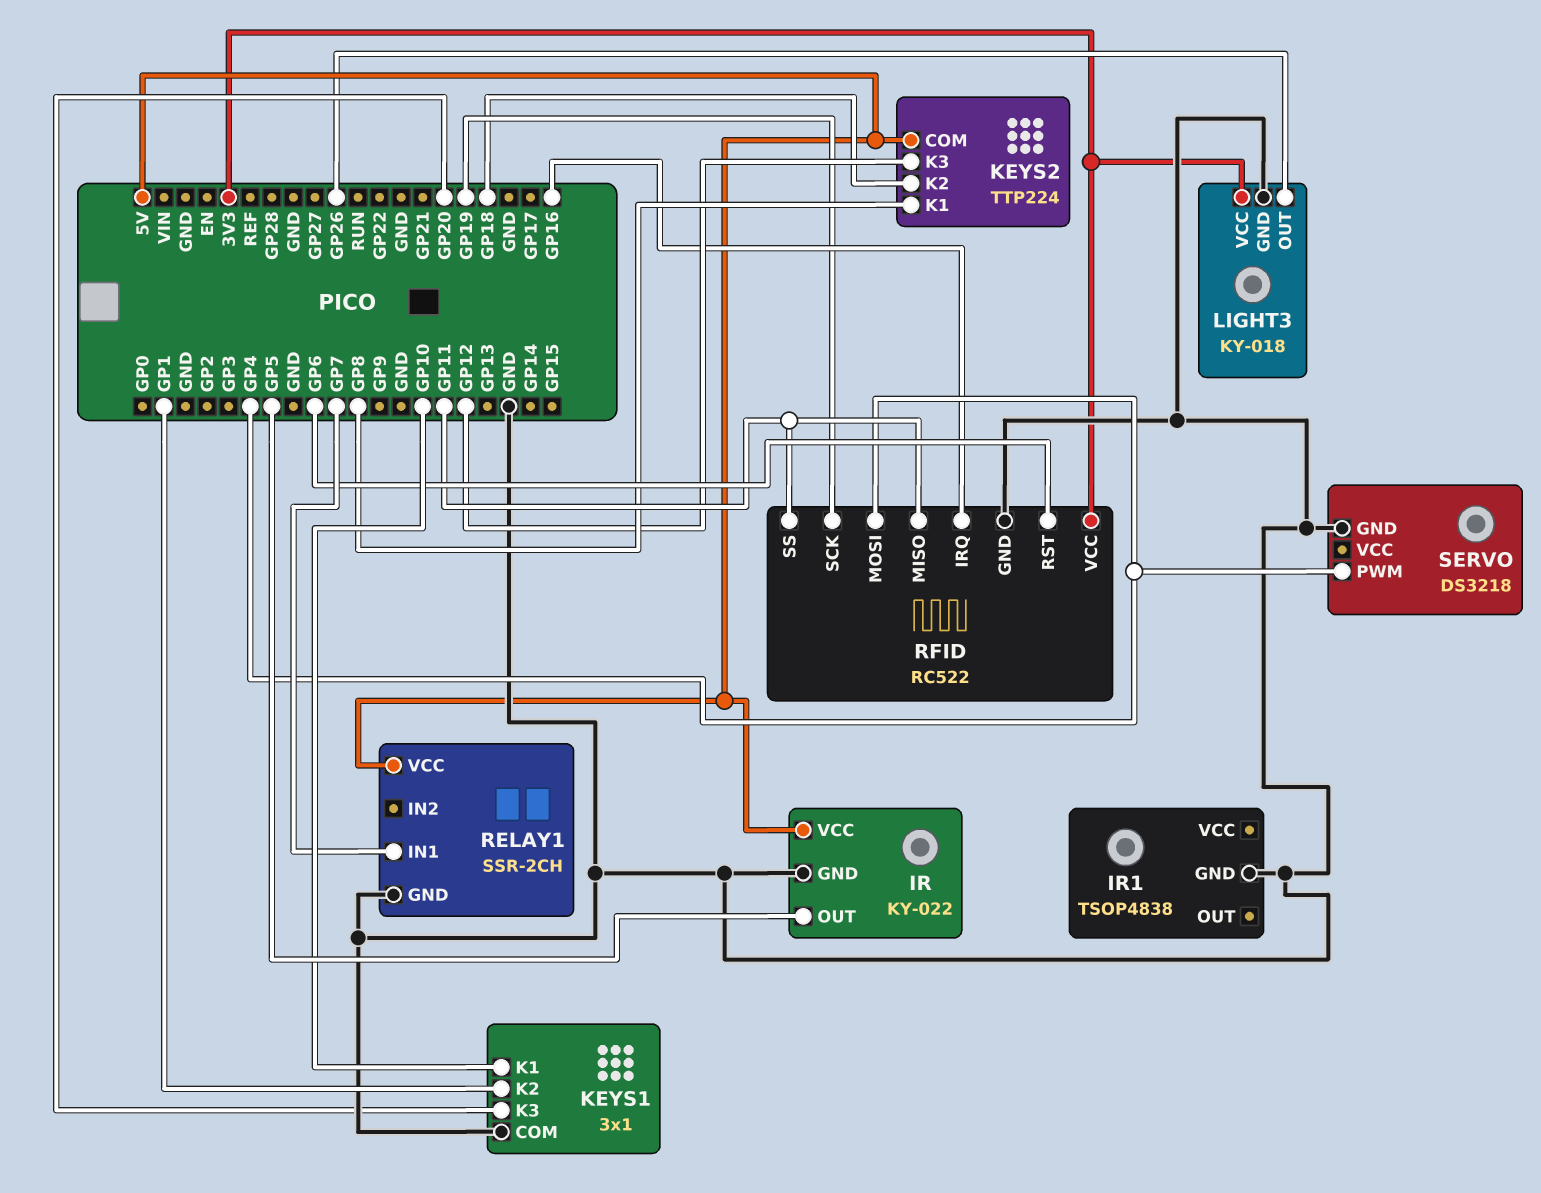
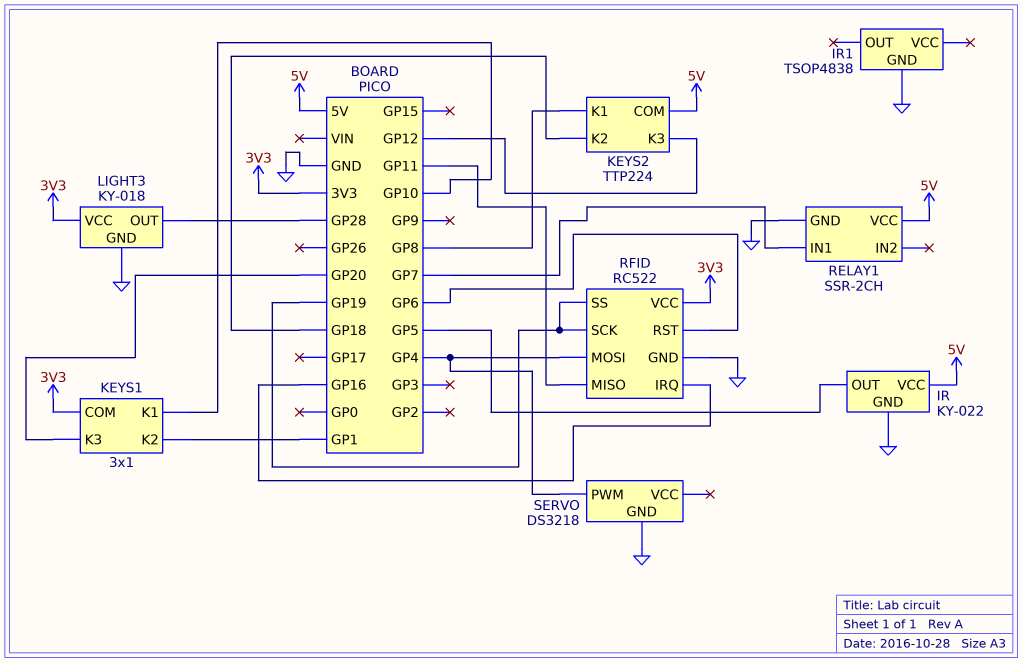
KEYS1 pin COM: GND -> 3V3
LIGHT3 pin OUT: GP26 -> GP28
RFID pin SS: GP11 -> GP19

